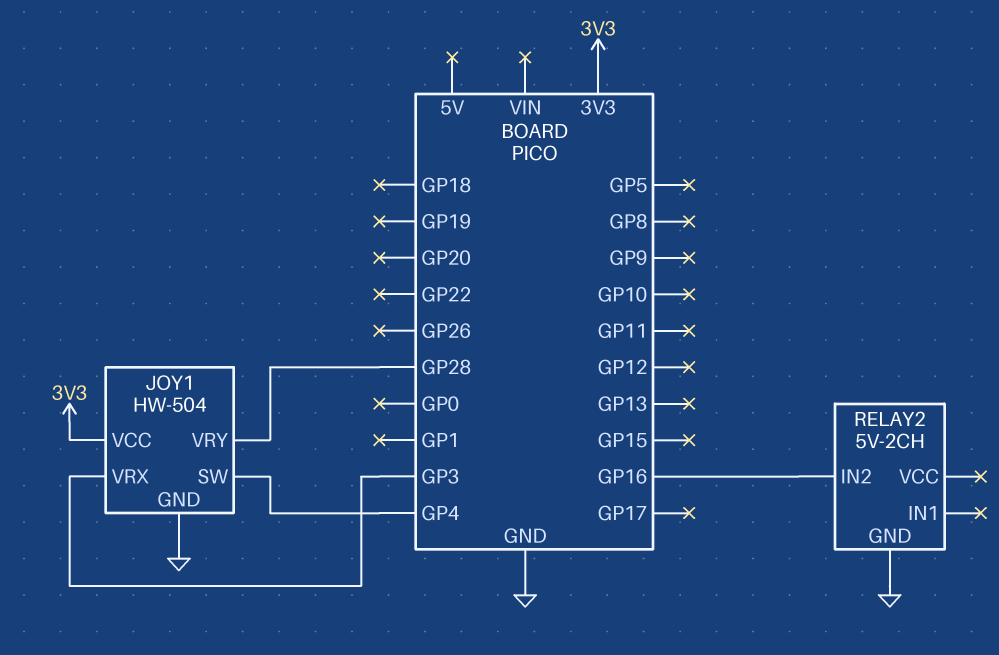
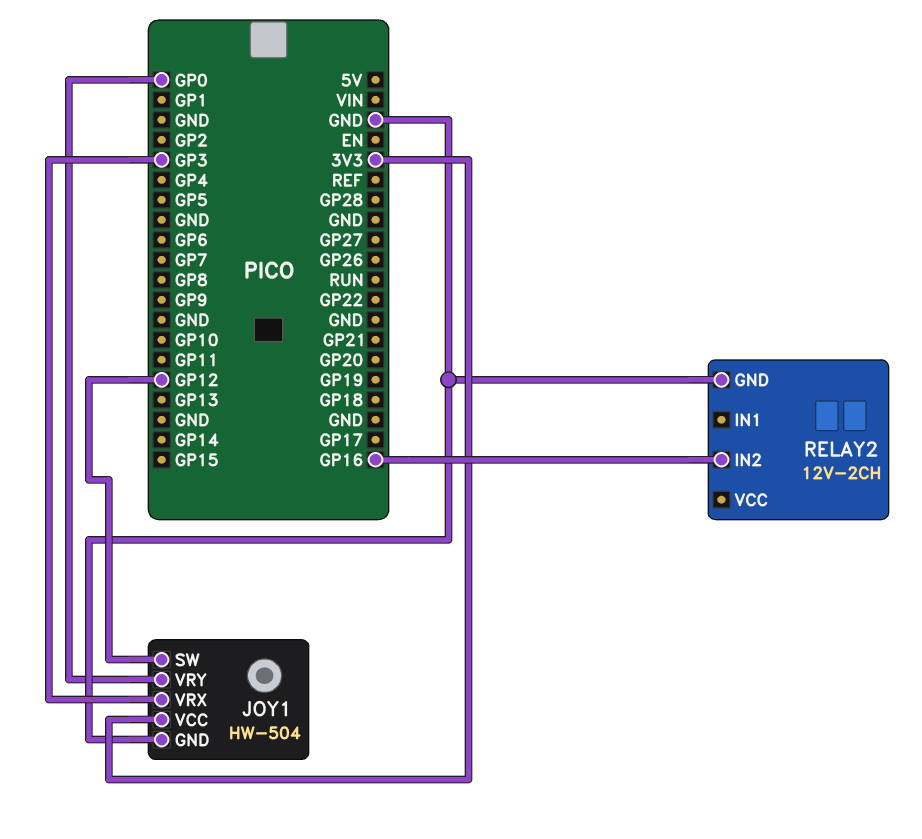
JOY1 pin SW: GP4 -> GP12
JOY1 pin VRY: GP28 -> GP0
RELAY2: 5V-2CH -> 12V-2CH

